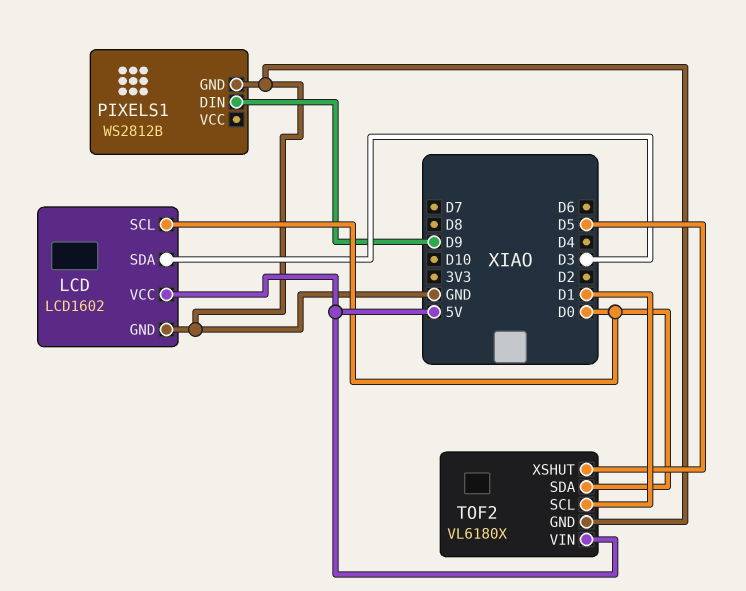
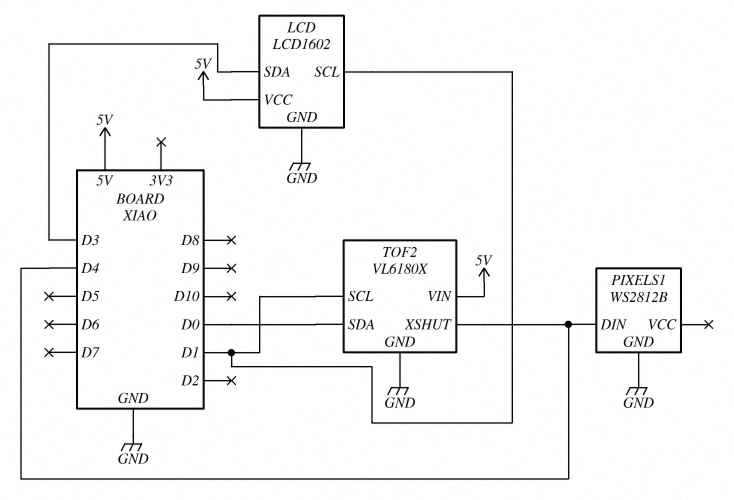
LCD pin SCL: D0 -> D1
PIXELS1 pin DIN: D9 -> D4
TOF2 pin XSHUT: D5 -> D4

